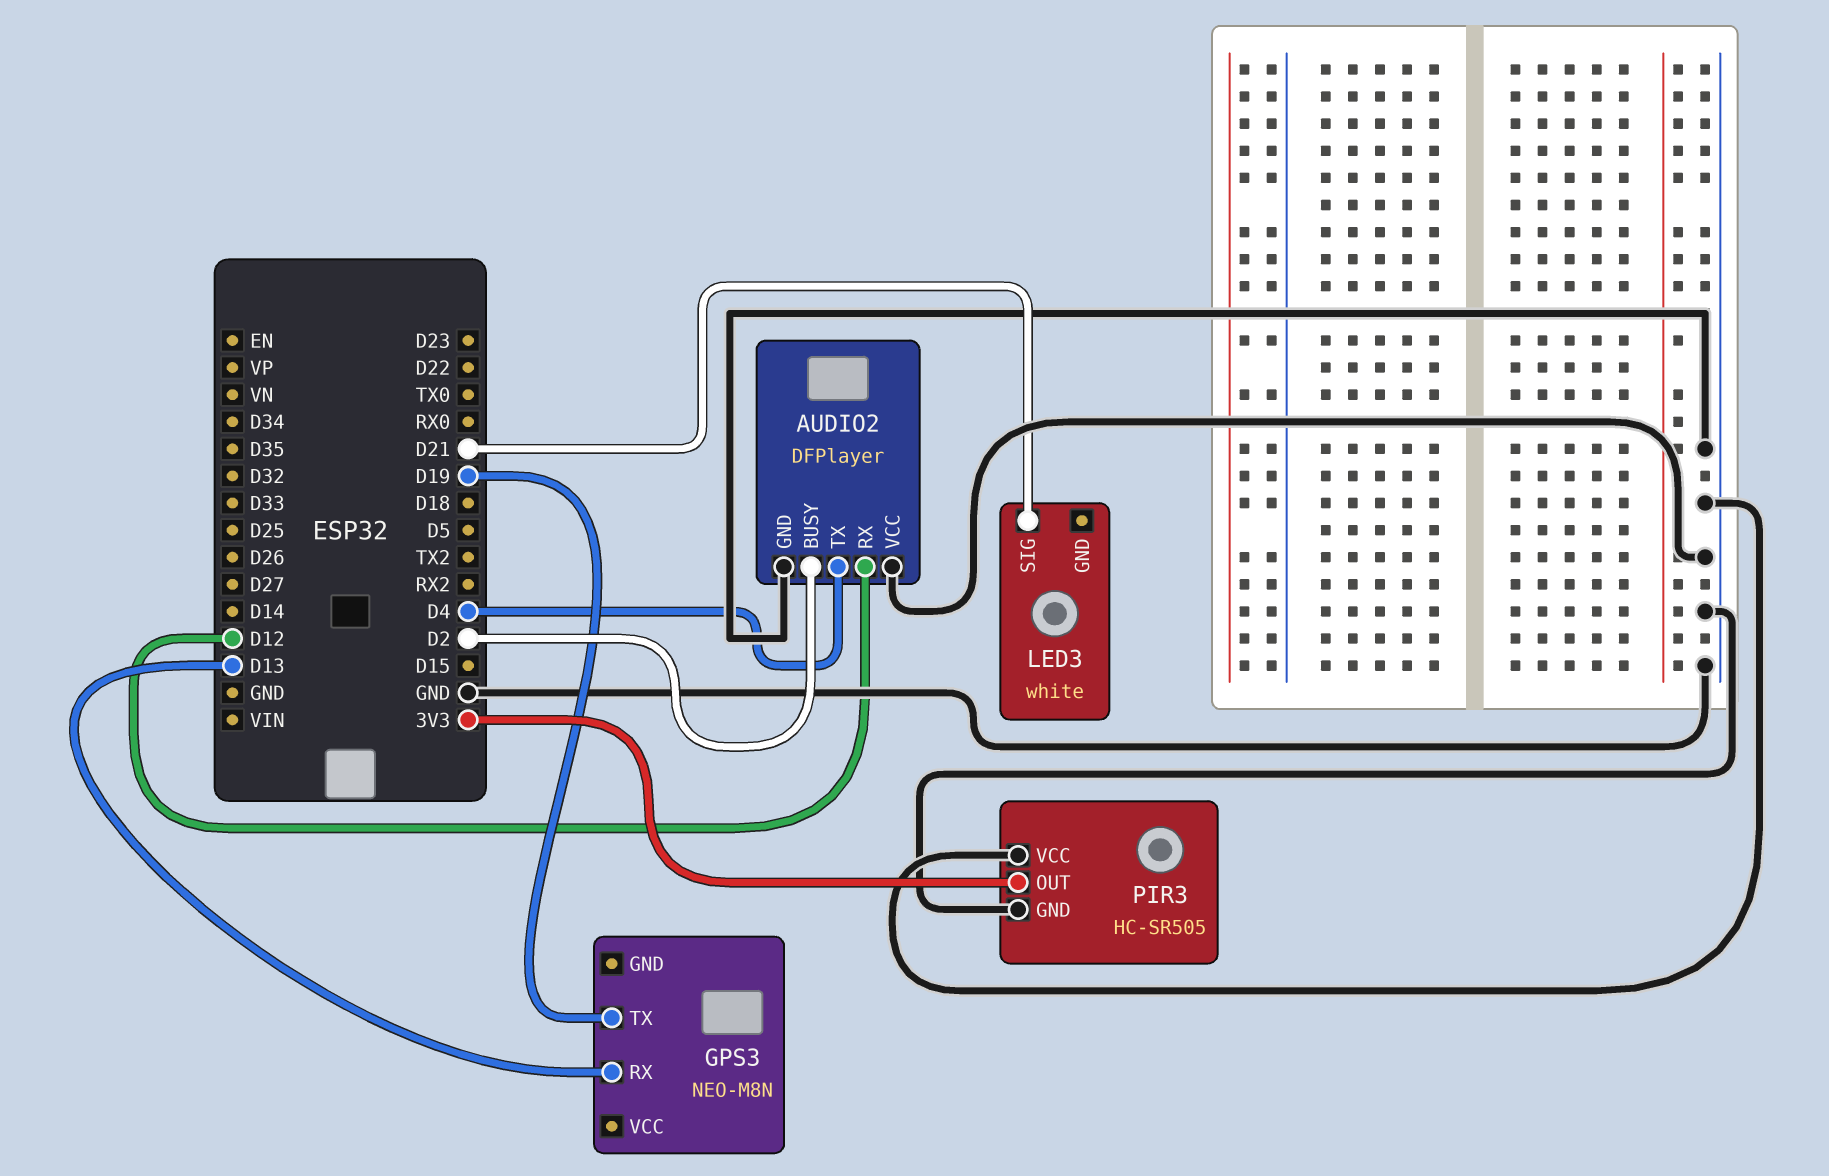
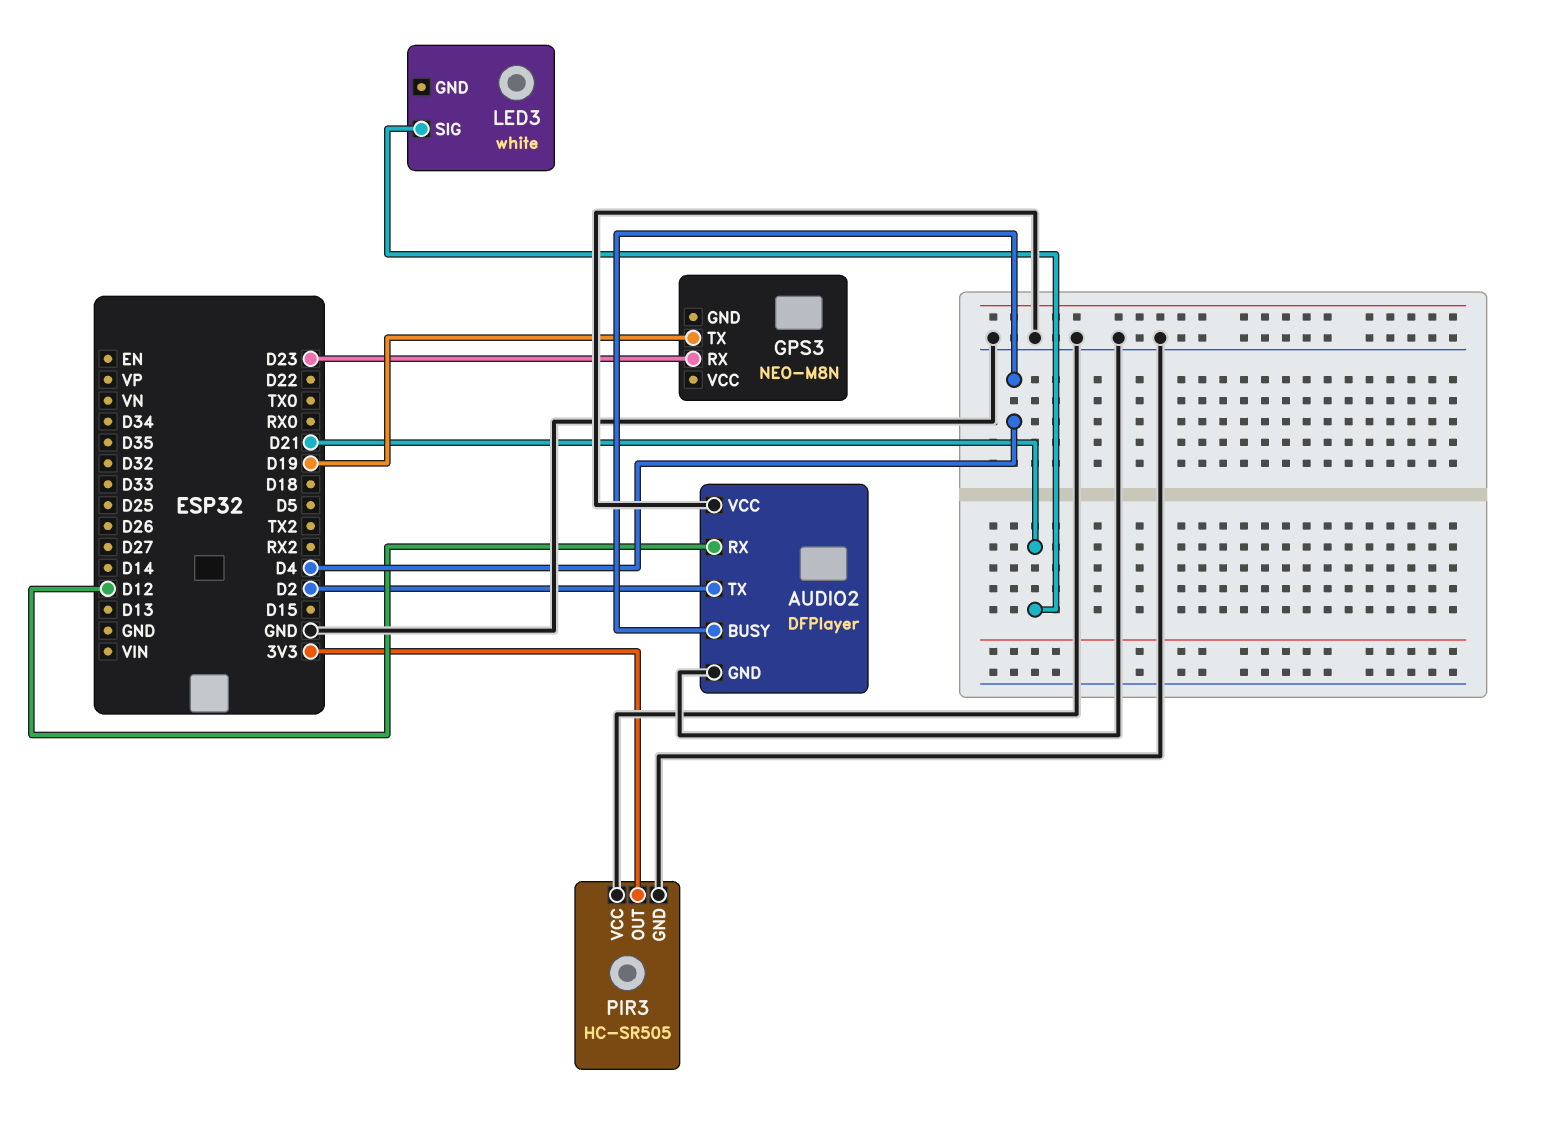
AUDIO2 pin BUSY: D2 -> D4
AUDIO2 pin TX: D4 -> D2
GPS3 pin RX: D13 -> D23

